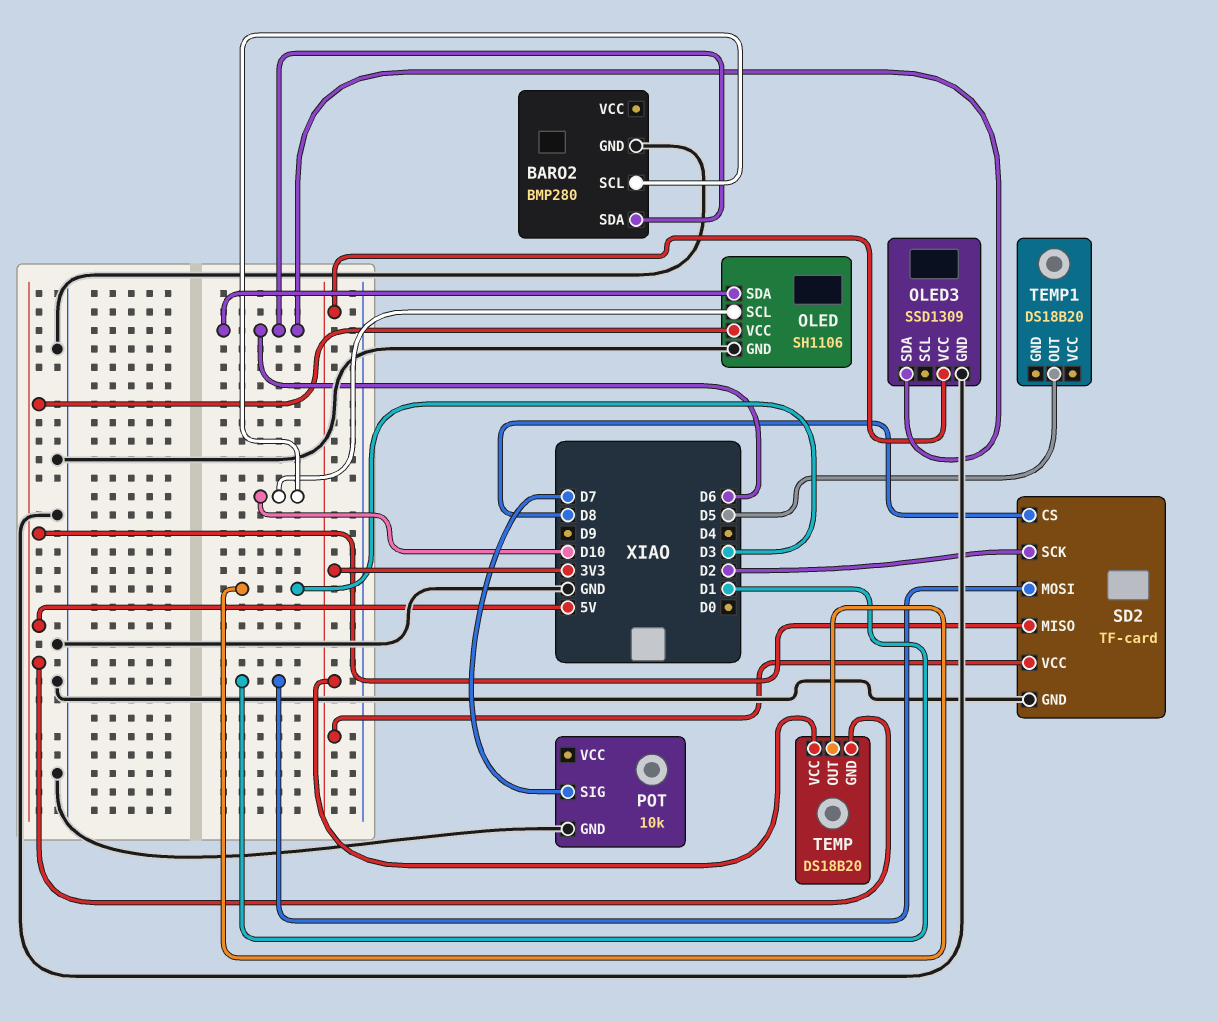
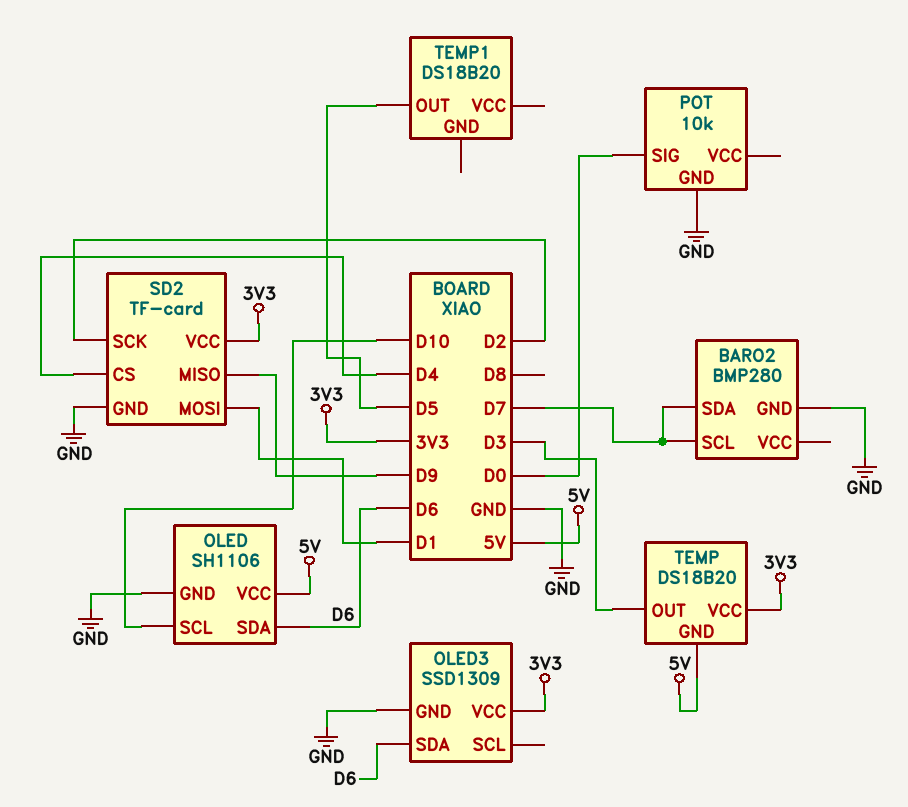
BARO2 pin SCL: D10 -> D7
BARO2 pin SDA: D6 -> D7
POT pin SIG: D7 -> D0
SD2 pin CS: D8 -> D4
SD2 pin MISO: 5V -> D9

